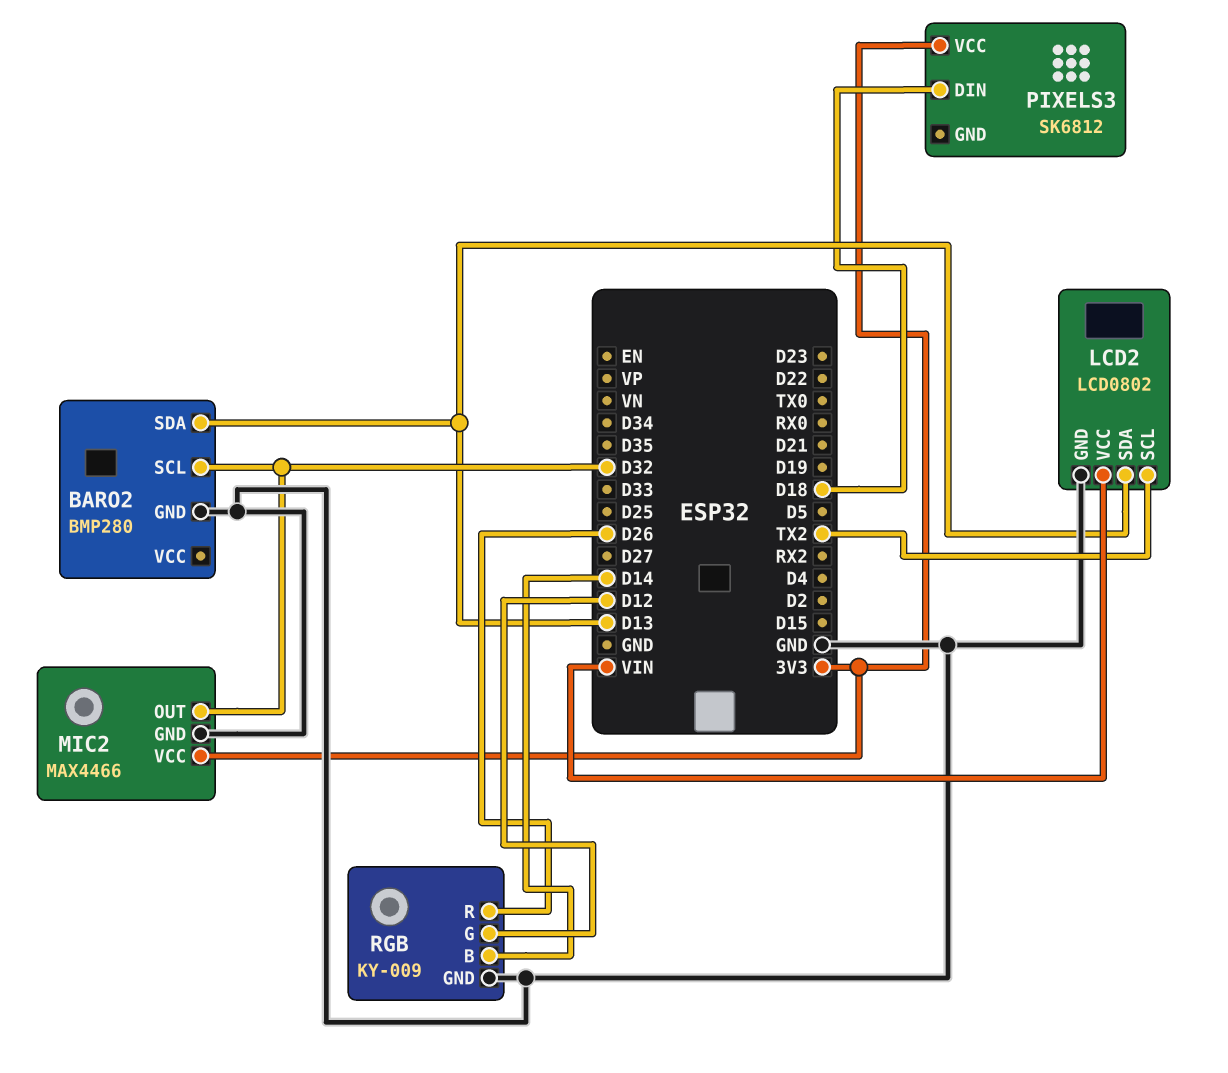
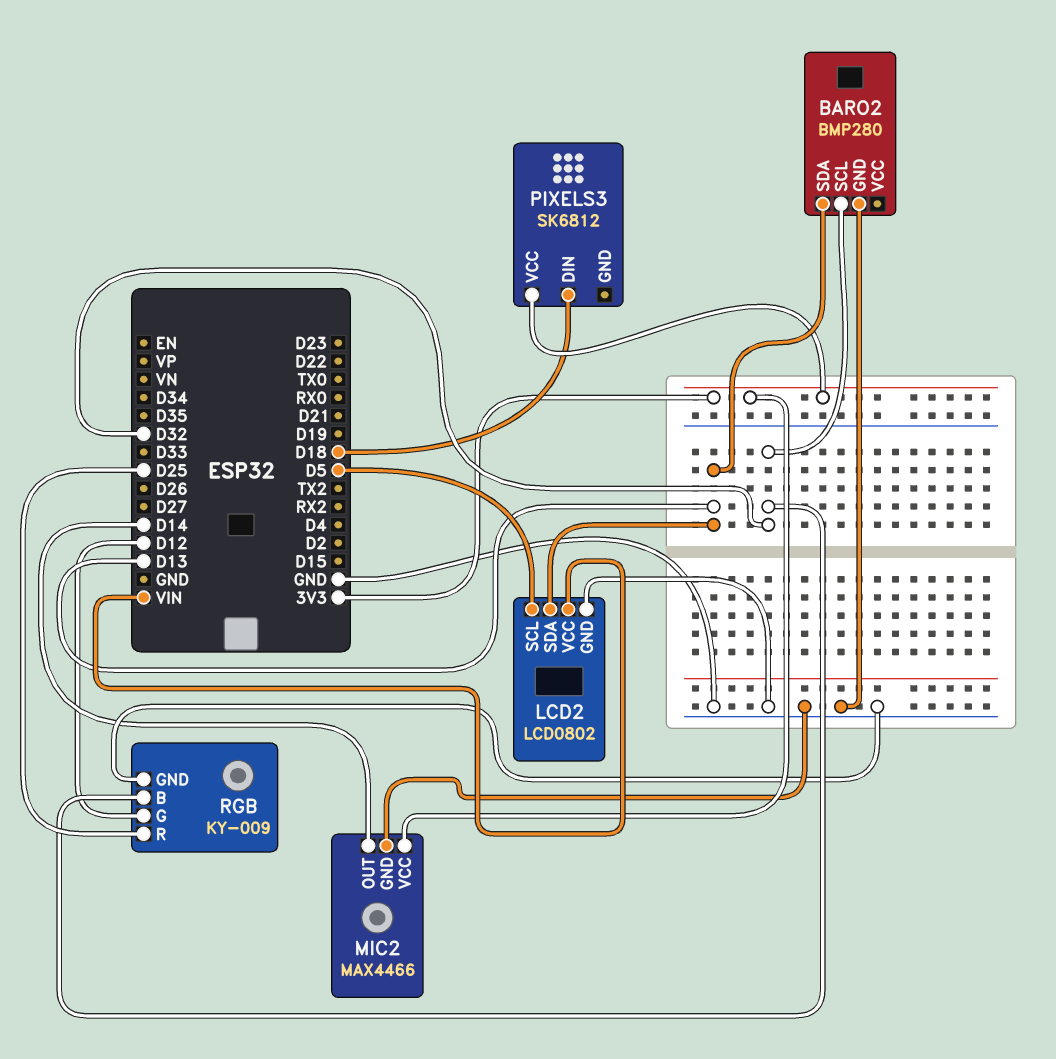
LCD2 pin SCL: TX2 -> D5
MIC2 pin OUT: D32 -> D14
RGB pin B: D14 -> D32
RGB pin R: D26 -> D25

